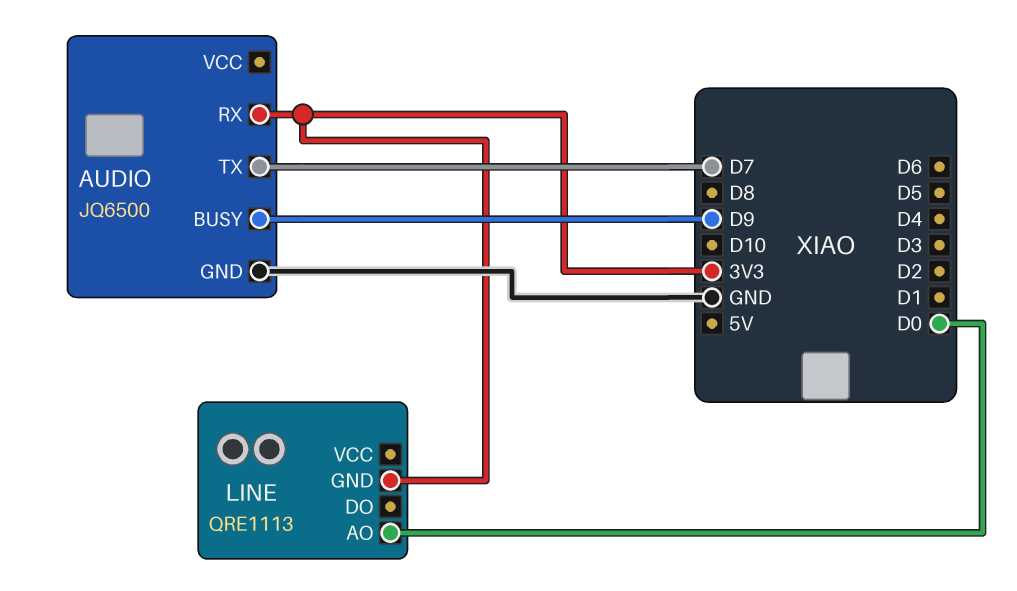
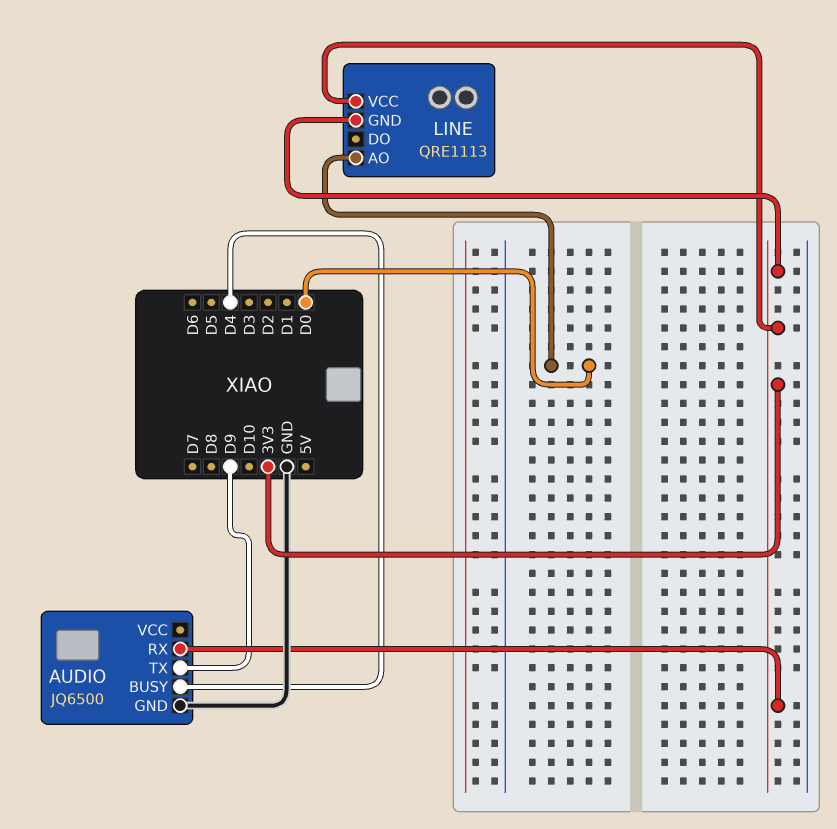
AUDIO pin BUSY: D9 -> D4
AUDIO pin TX: D7 -> D9
LINE pin VCC: none -> 3V3

